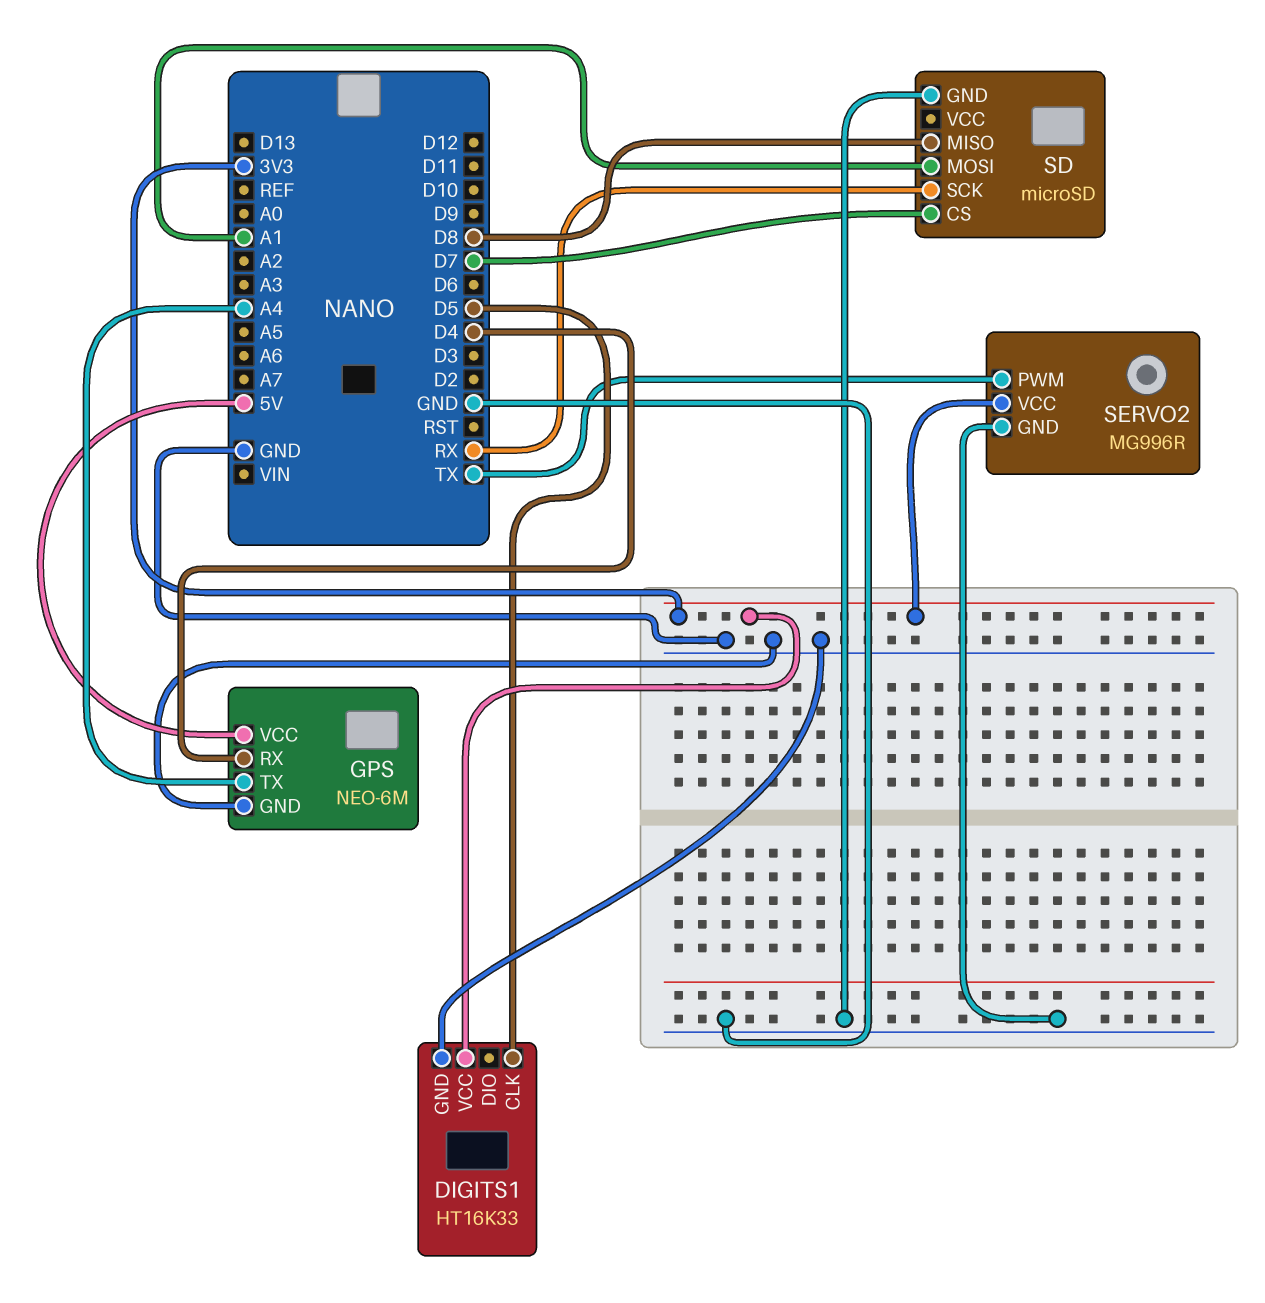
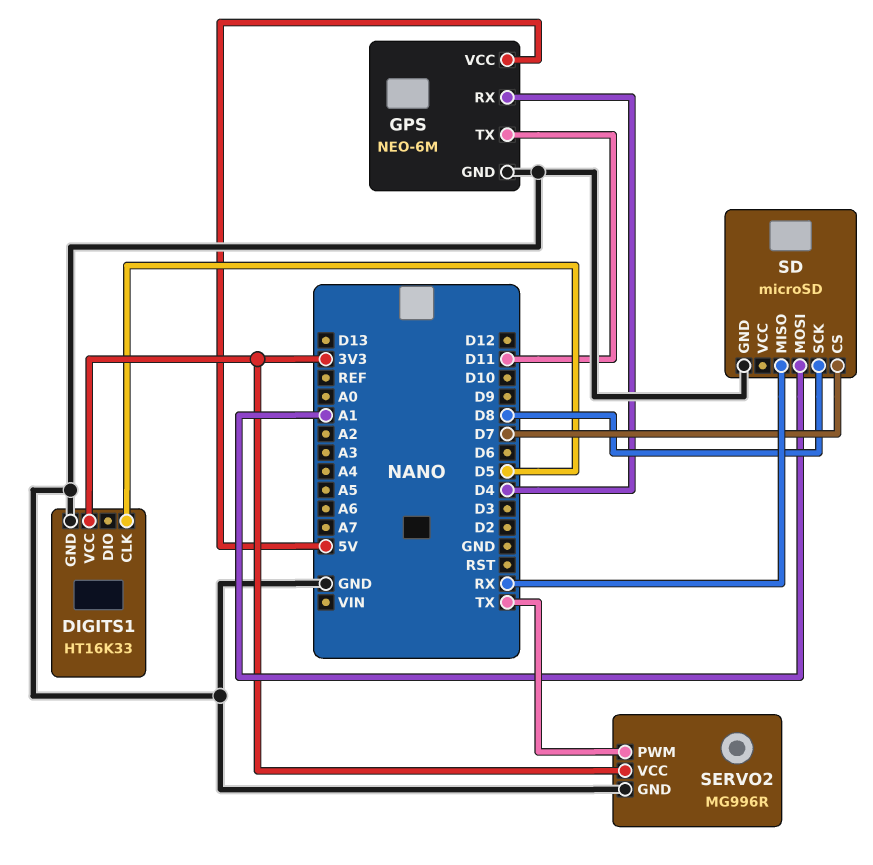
GPS pin TX: A4 -> D11
SD pin MISO: D8 -> RX
SD pin SCK: RX -> D8

